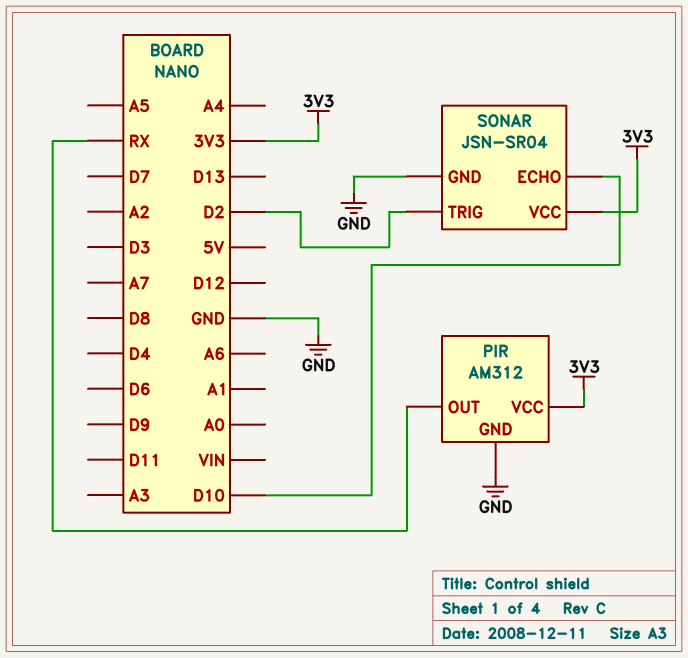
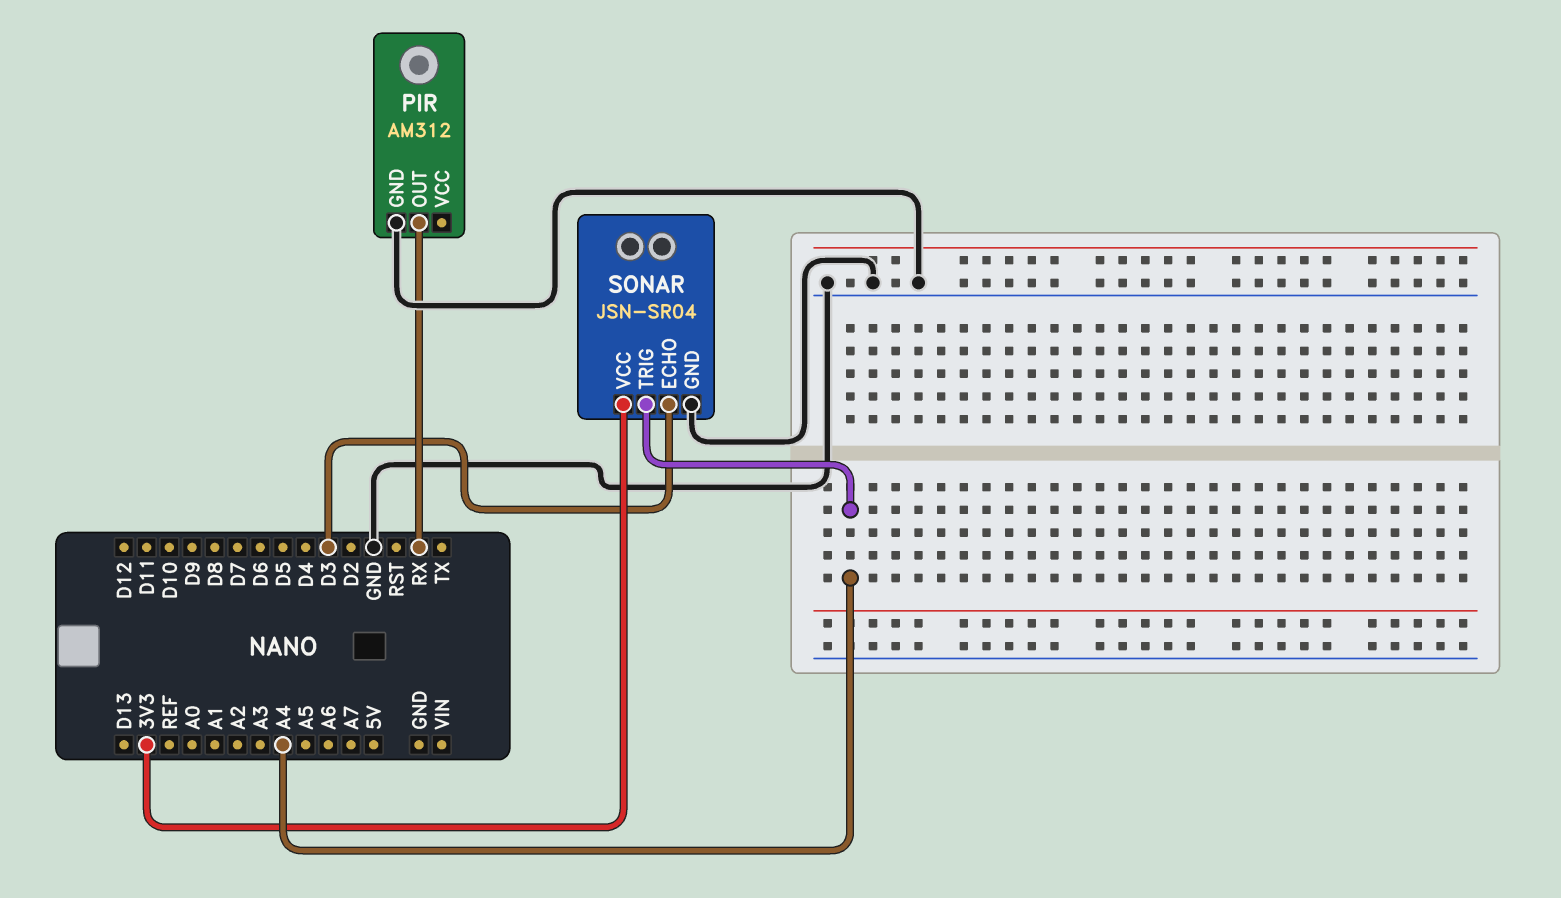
PIR pin VCC: 3V3 -> none
SONAR pin ECHO: D10 -> D3
SONAR pin TRIG: D2 -> A4

